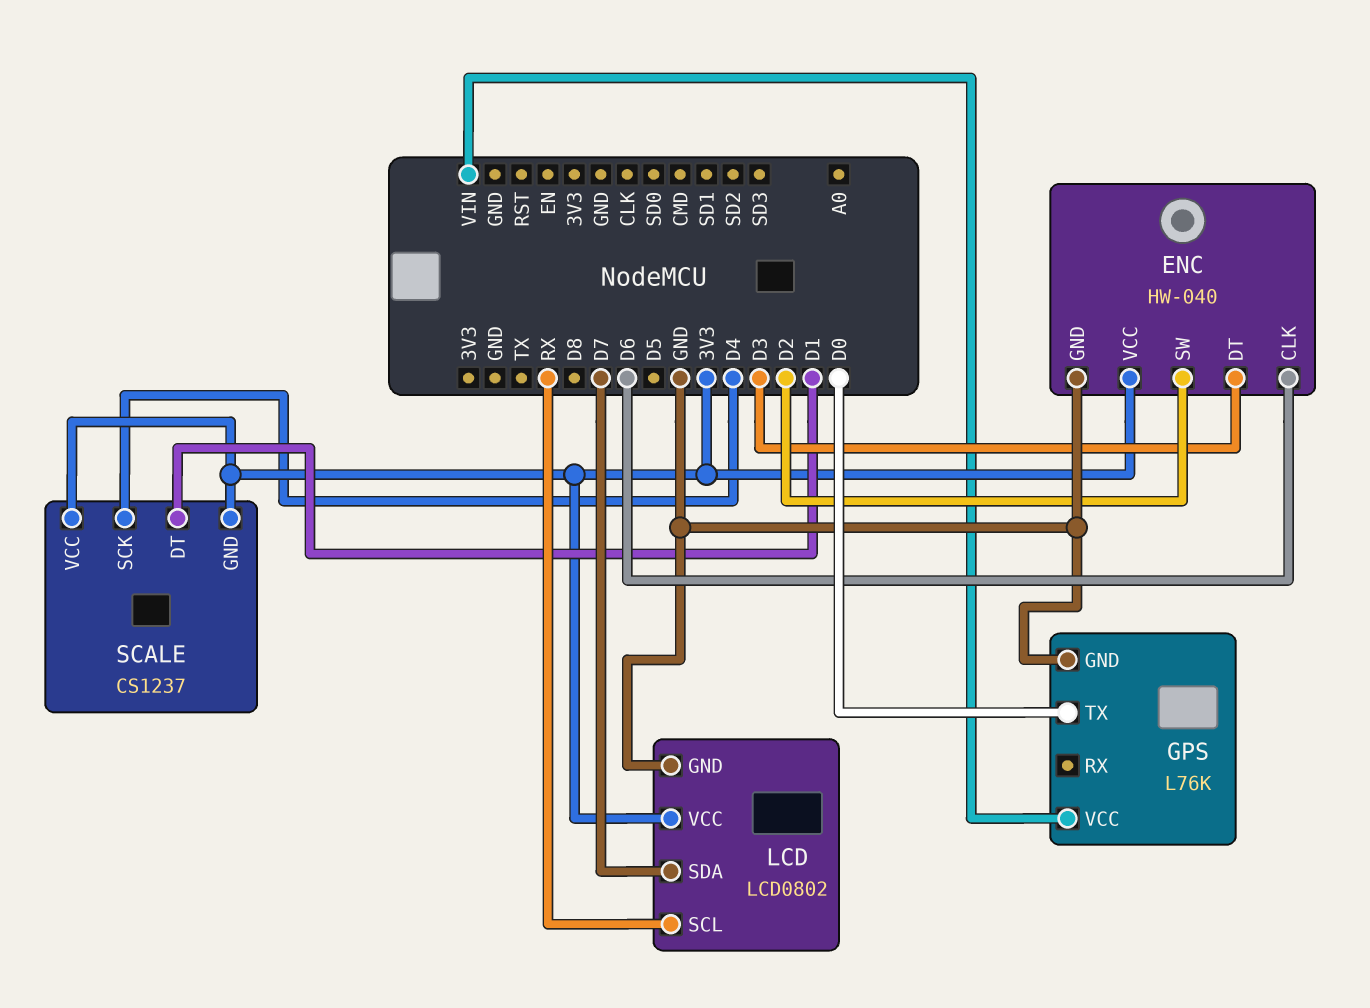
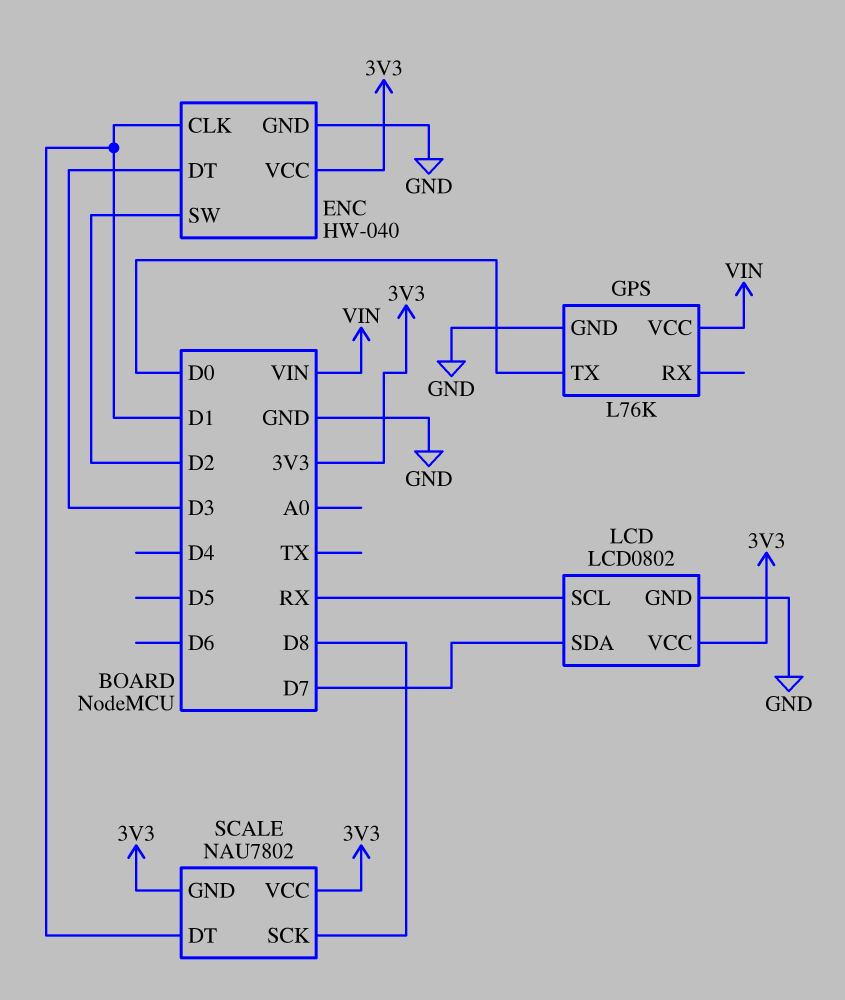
ENC pin CLK: D6 -> D1
SCALE: CS1237 -> NAU7802
SCALE pin SCK: D4 -> D8

